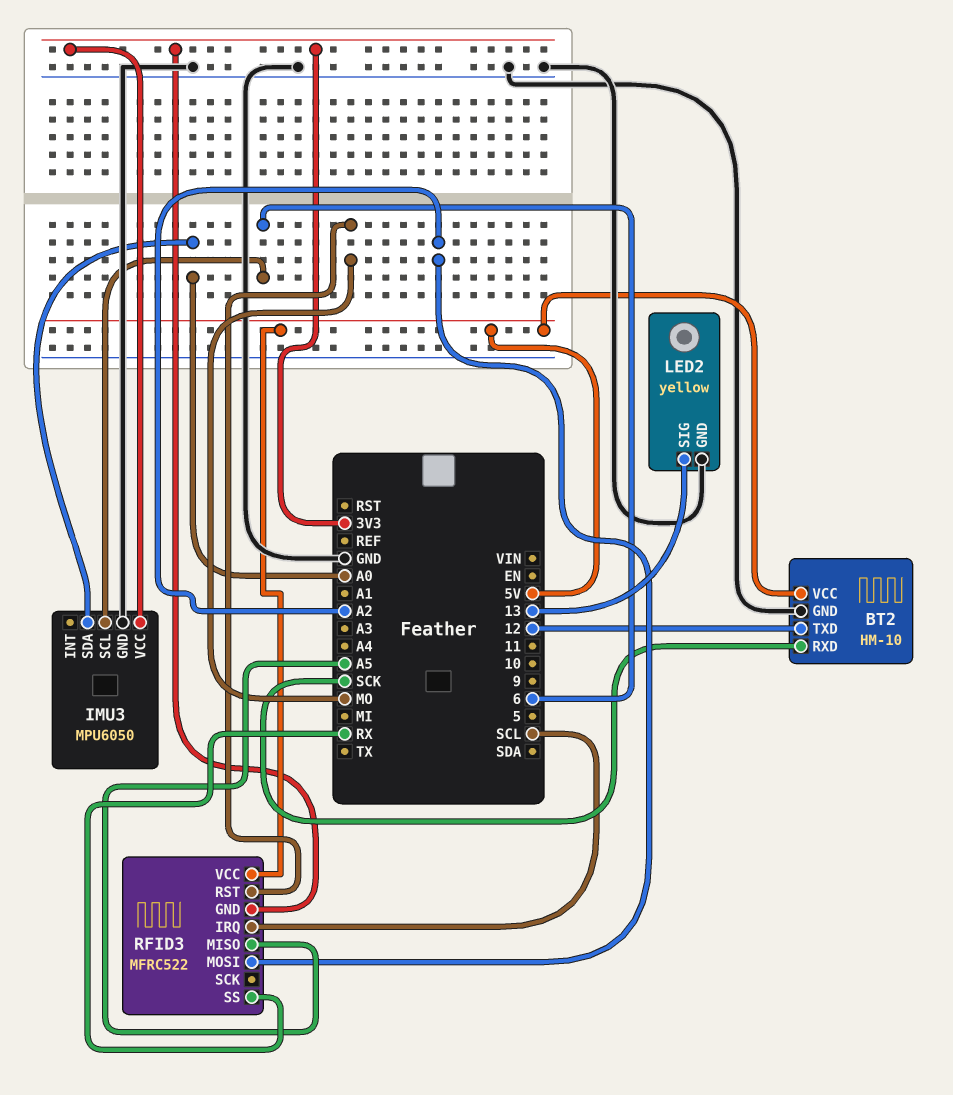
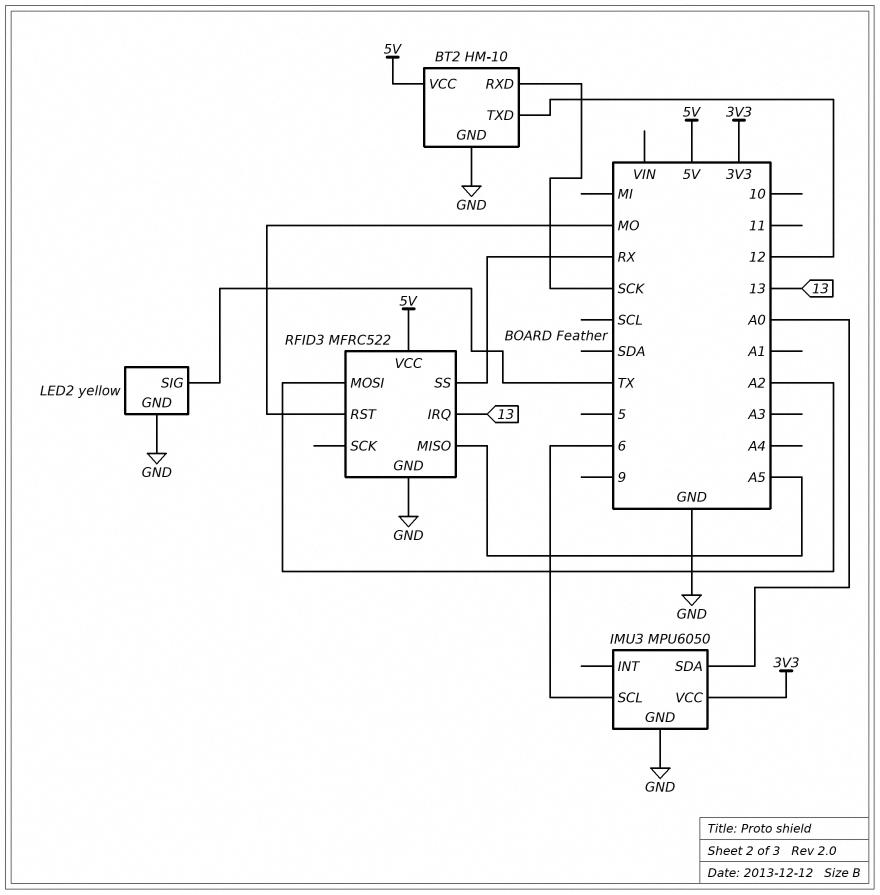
LED2 pin SIG: 13 -> TX
RFID3 pin GND: 3V3 -> GND
RFID3 pin IRQ: SCL -> 13

